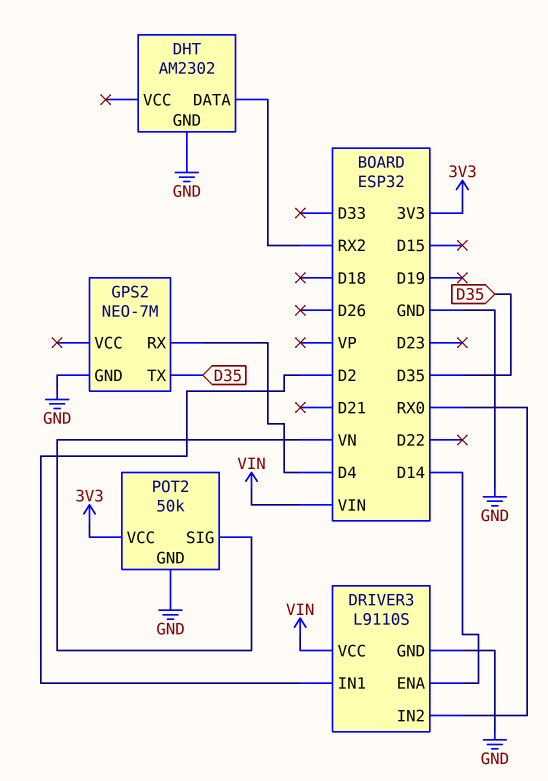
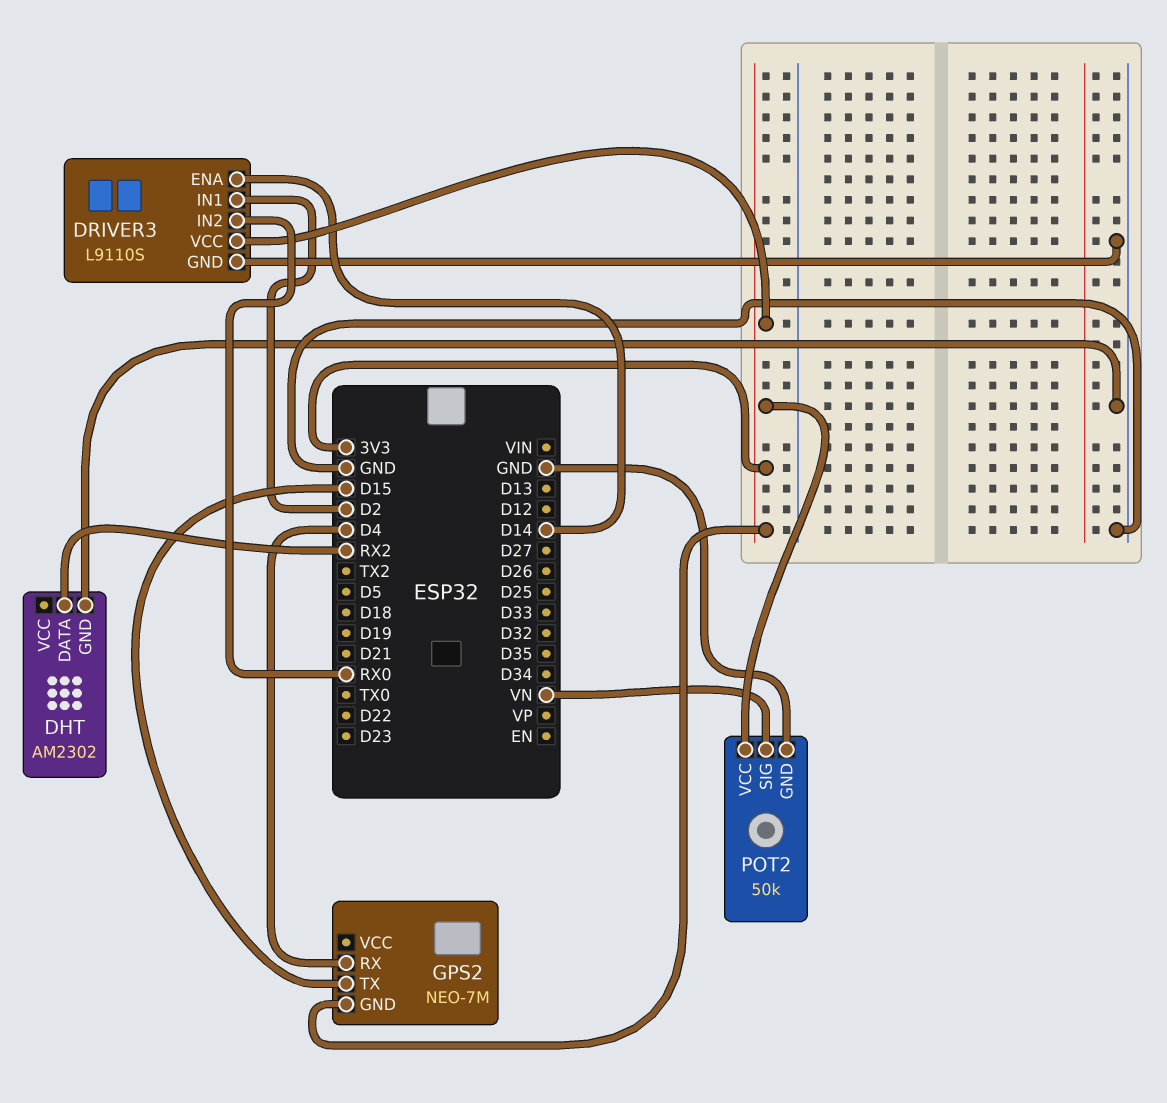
DRIVER3 pin VCC: VIN -> 3V3
GPS2 pin GND: GND -> 3V3
GPS2 pin TX: D35 -> D15

